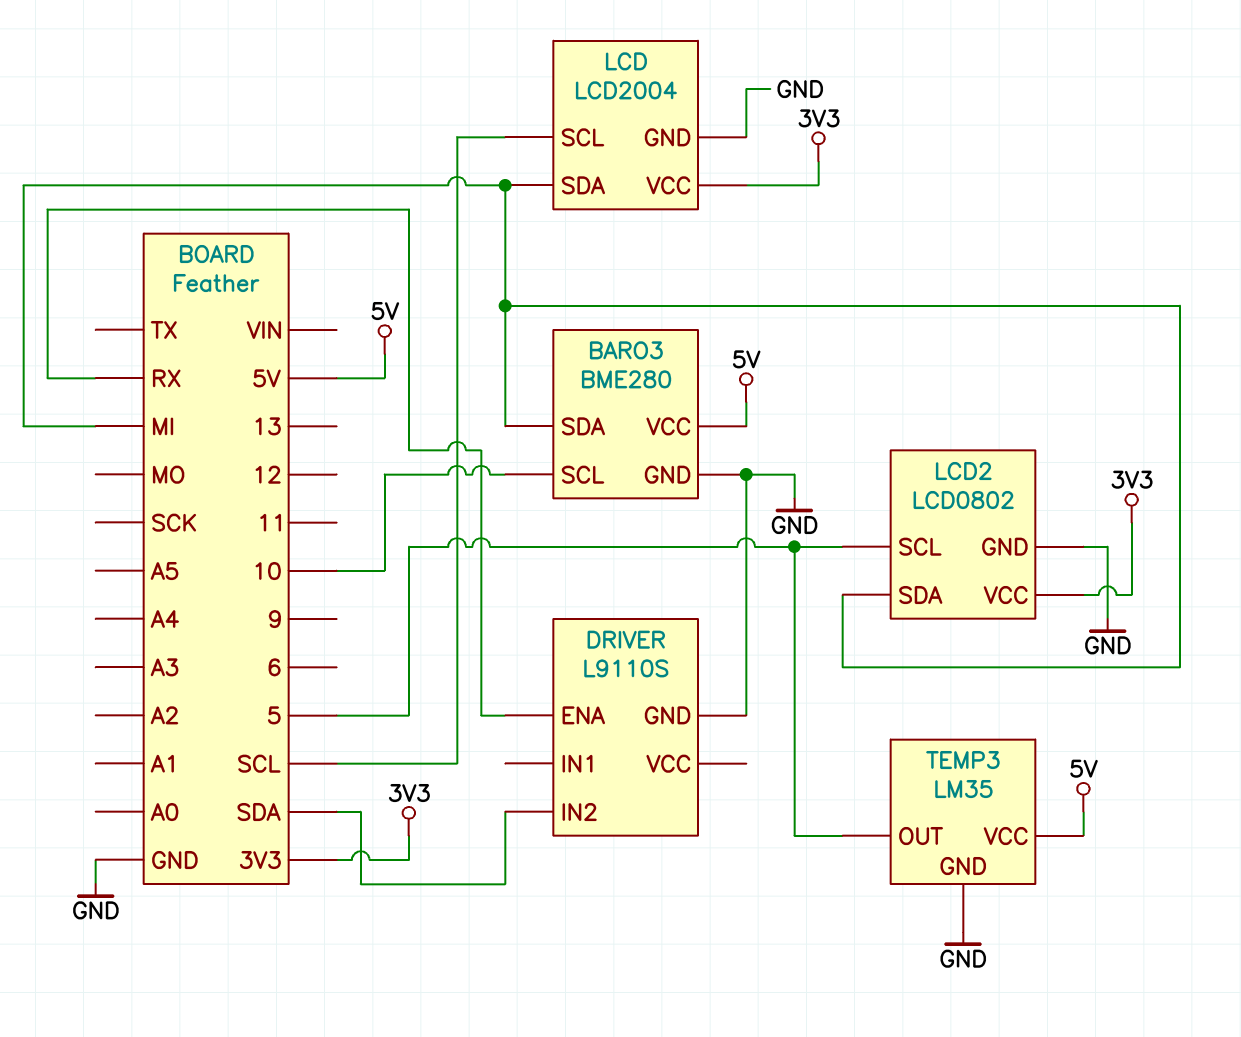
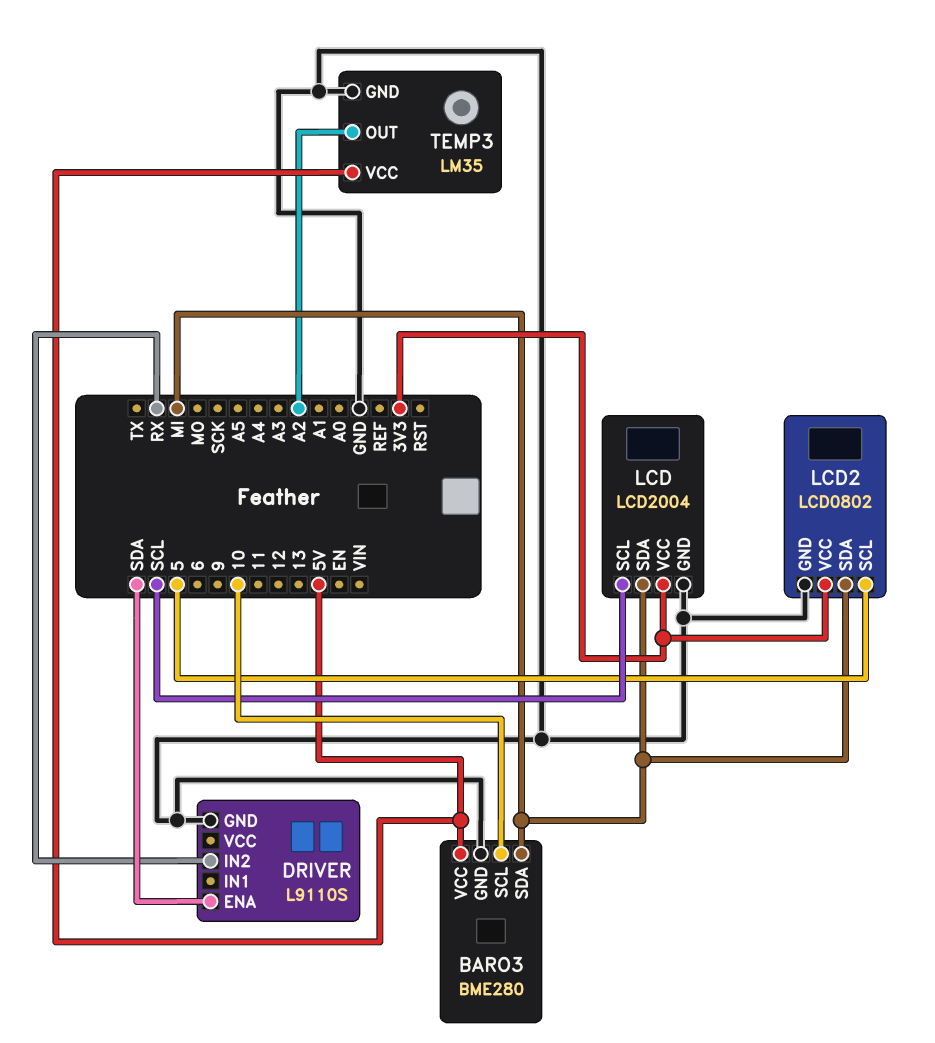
DRIVER pin ENA: RX -> SDA
DRIVER pin IN2: SDA -> RX
TEMP3 pin OUT: 5 -> A2

